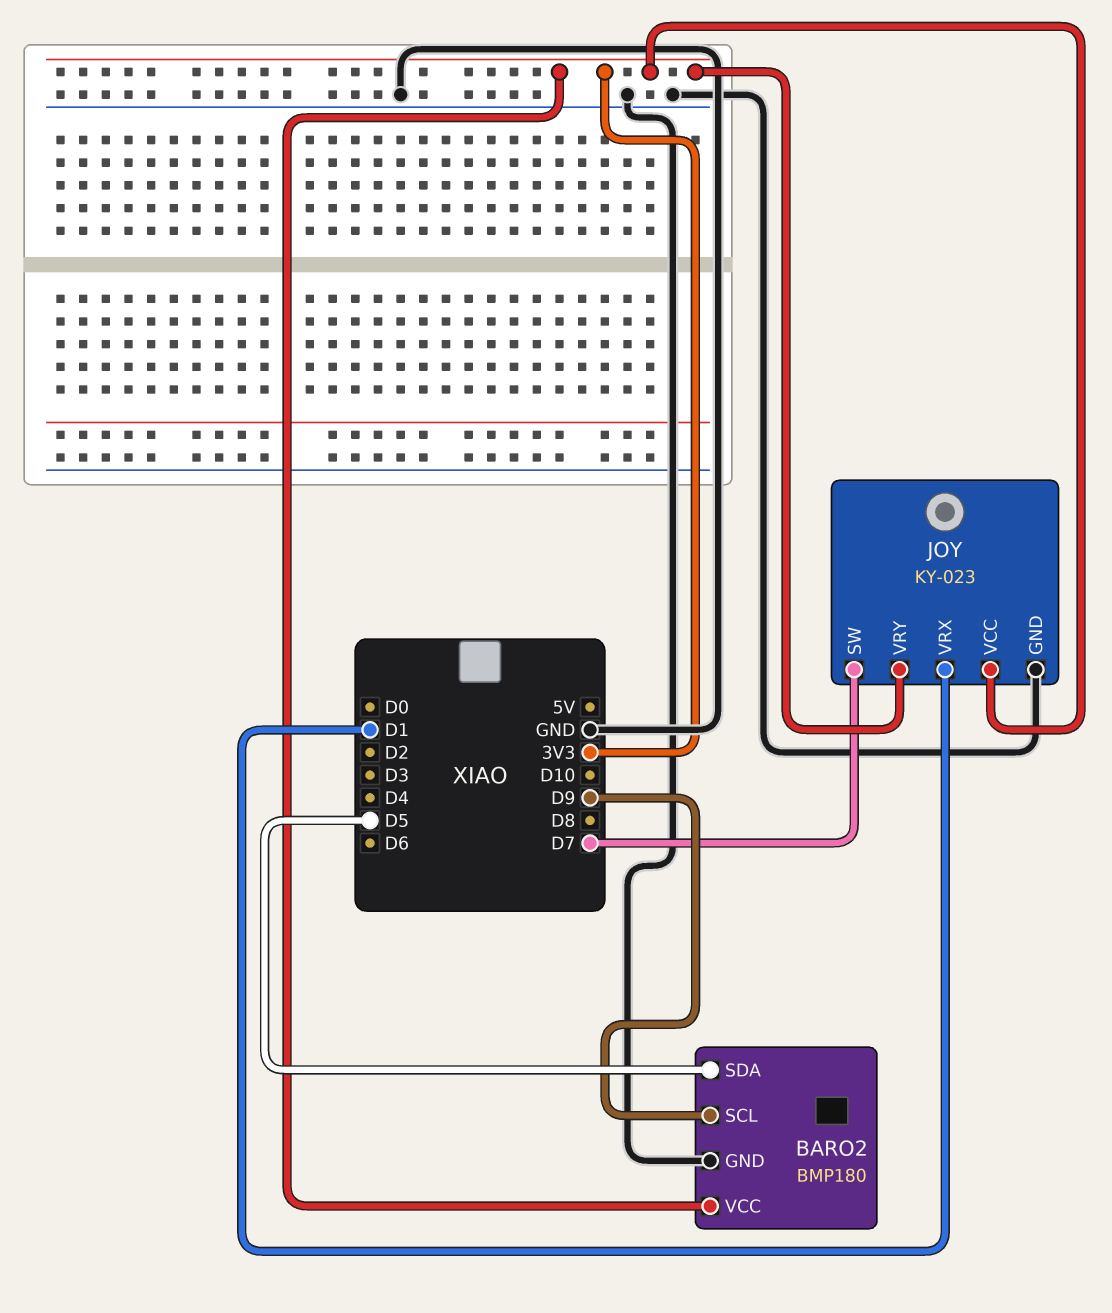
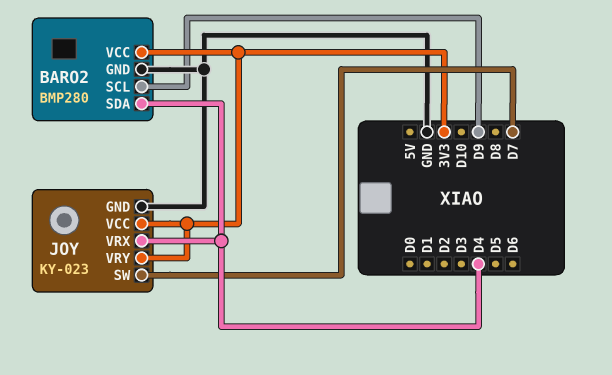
BARO2: BMP180 -> BMP280
BARO2 pin SDA: D5 -> D4
JOY pin VRX: D1 -> D4

